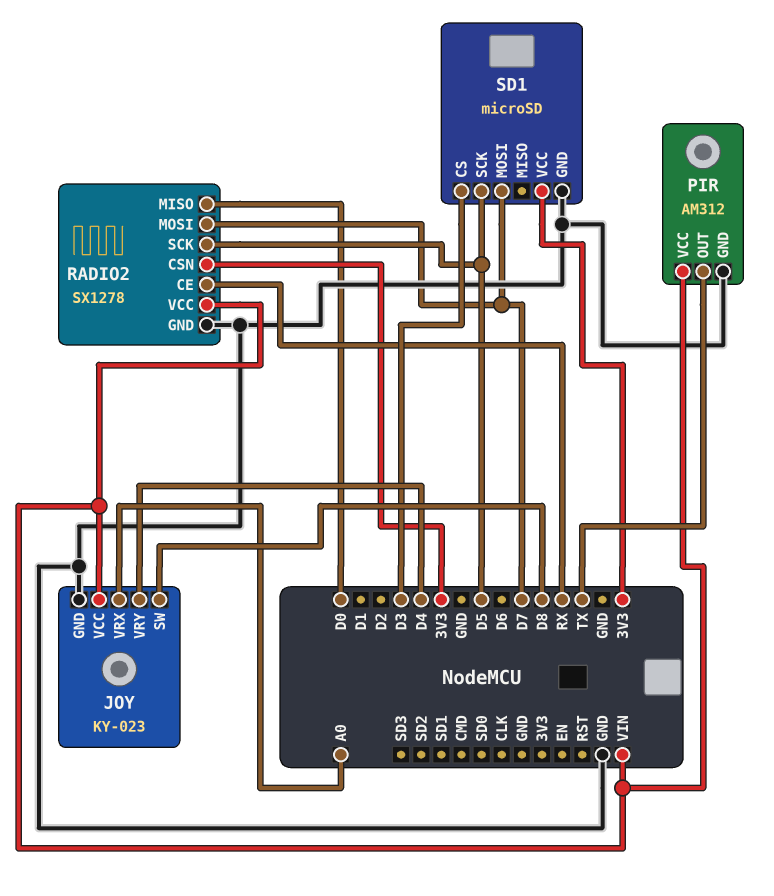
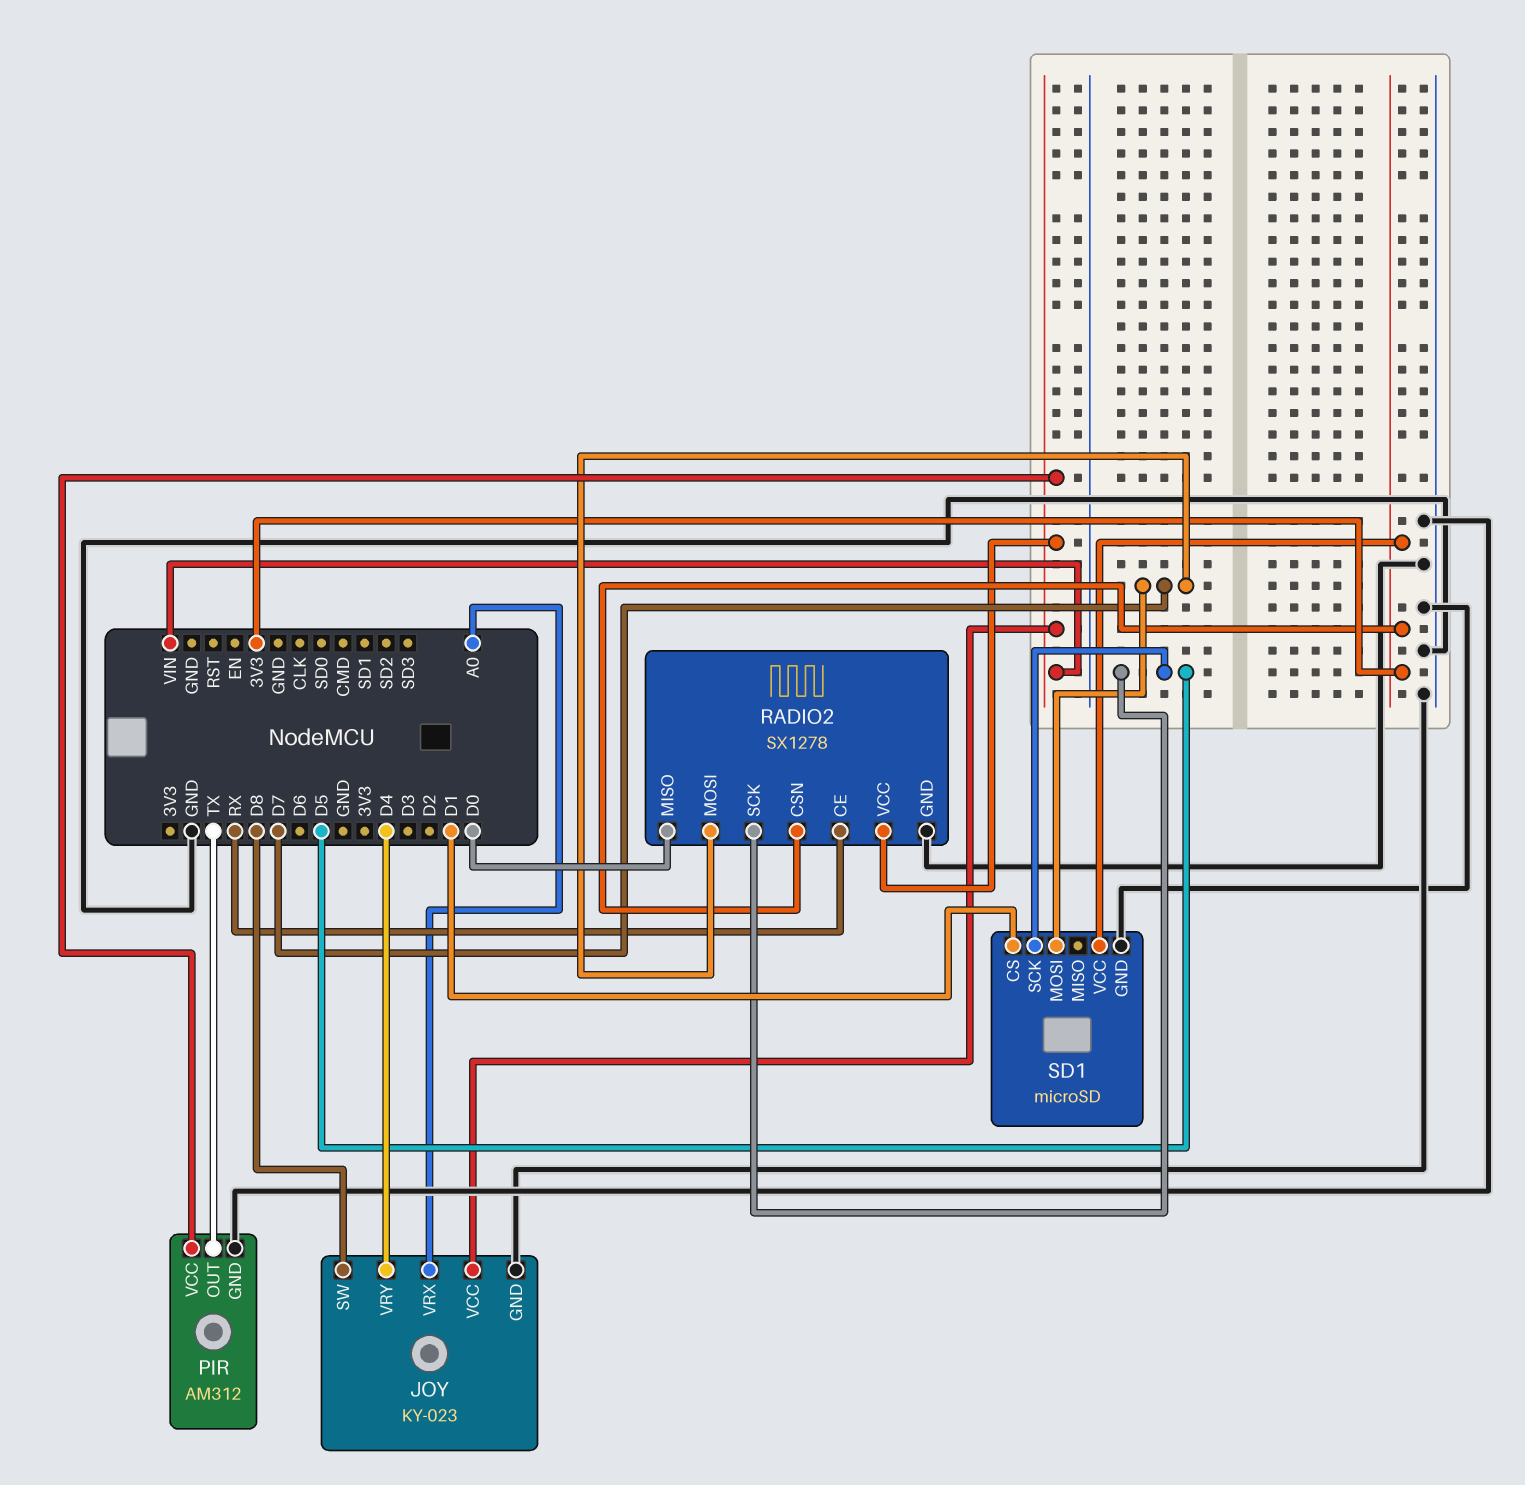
SD1 pin CS: D3 -> D1

